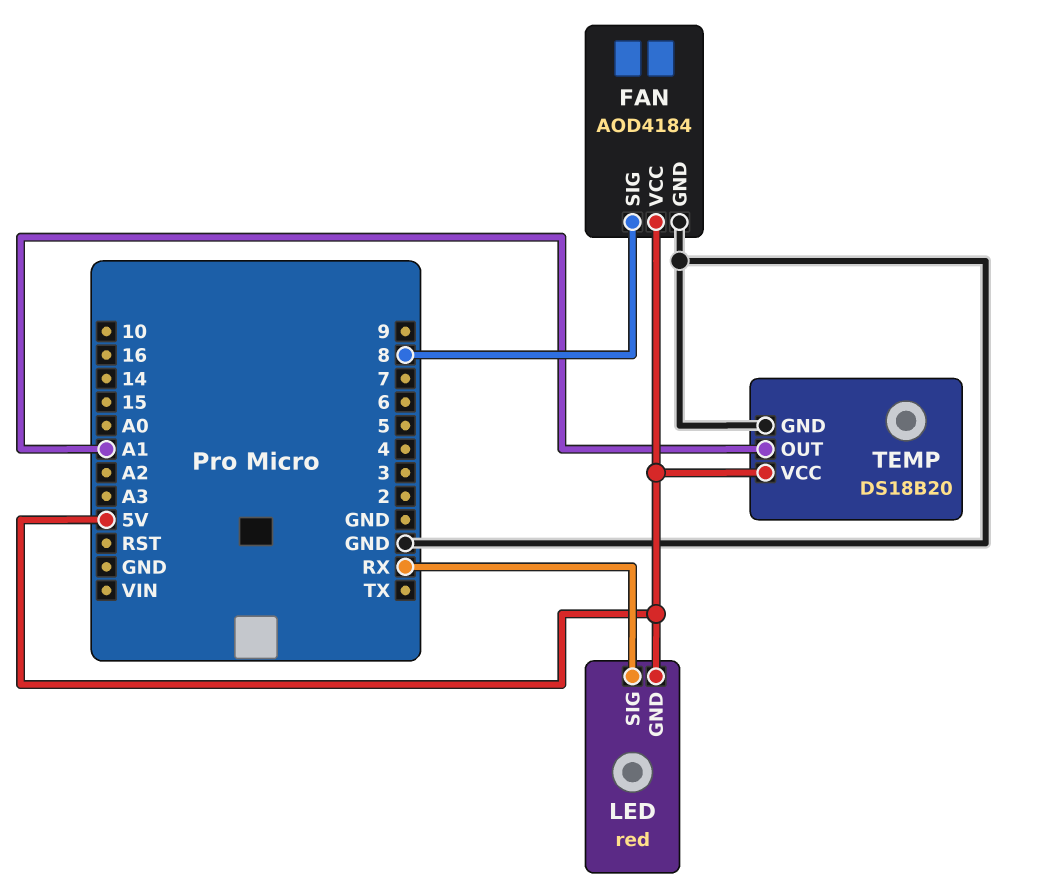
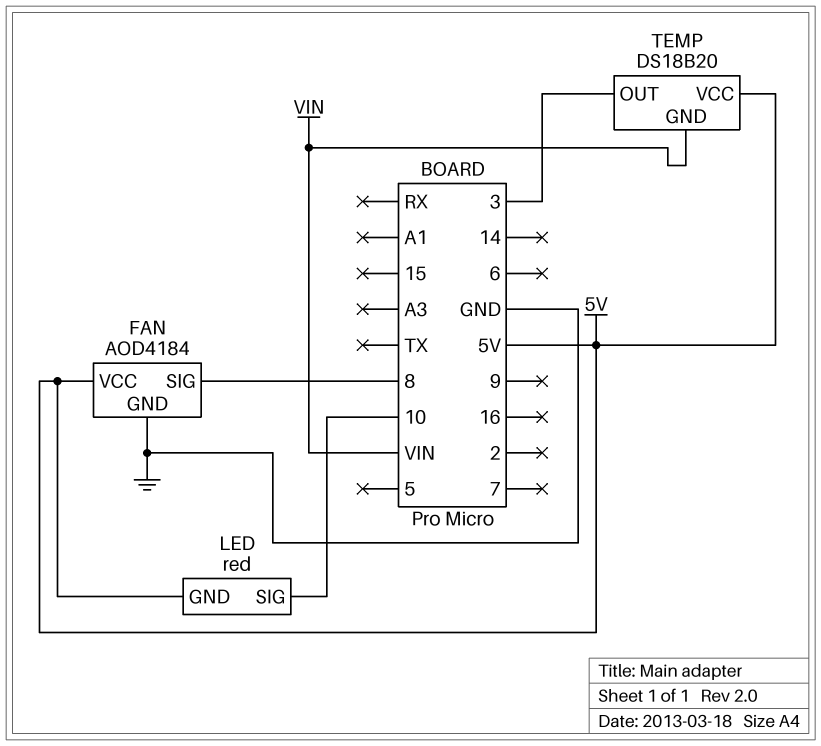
LED pin SIG: RX -> 10
TEMP pin GND: GND -> VIN
TEMP pin OUT: A1 -> 3

